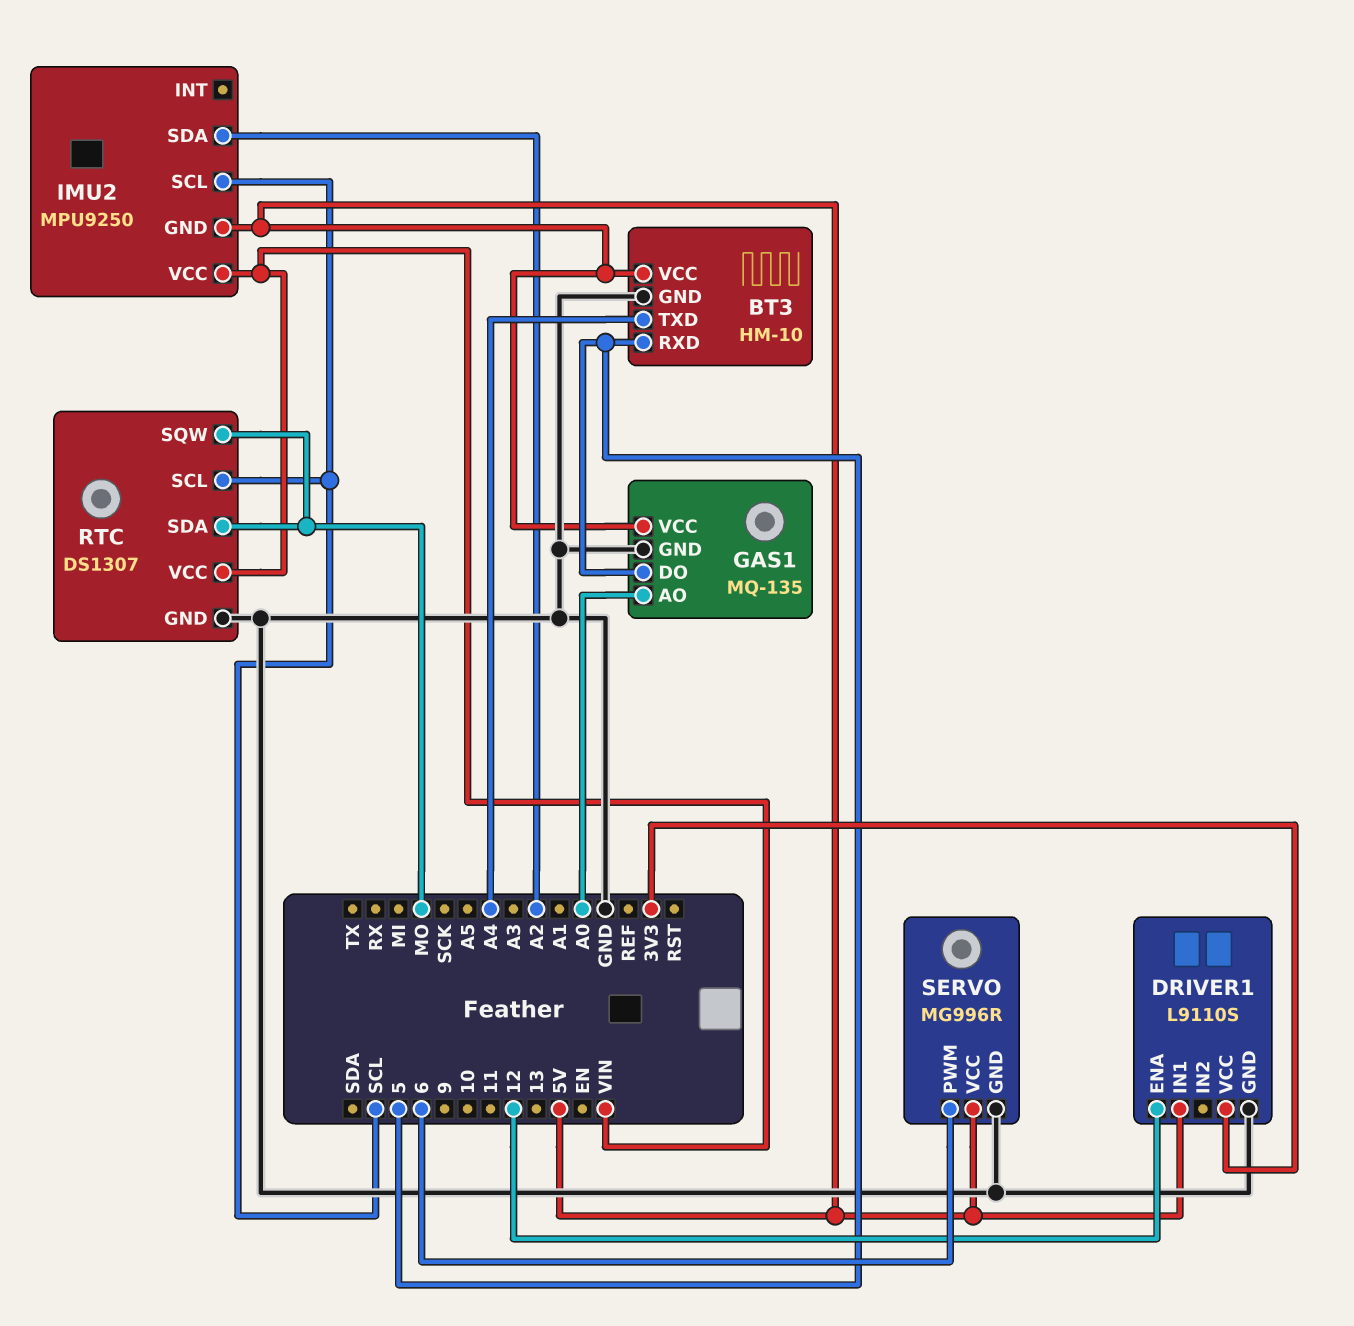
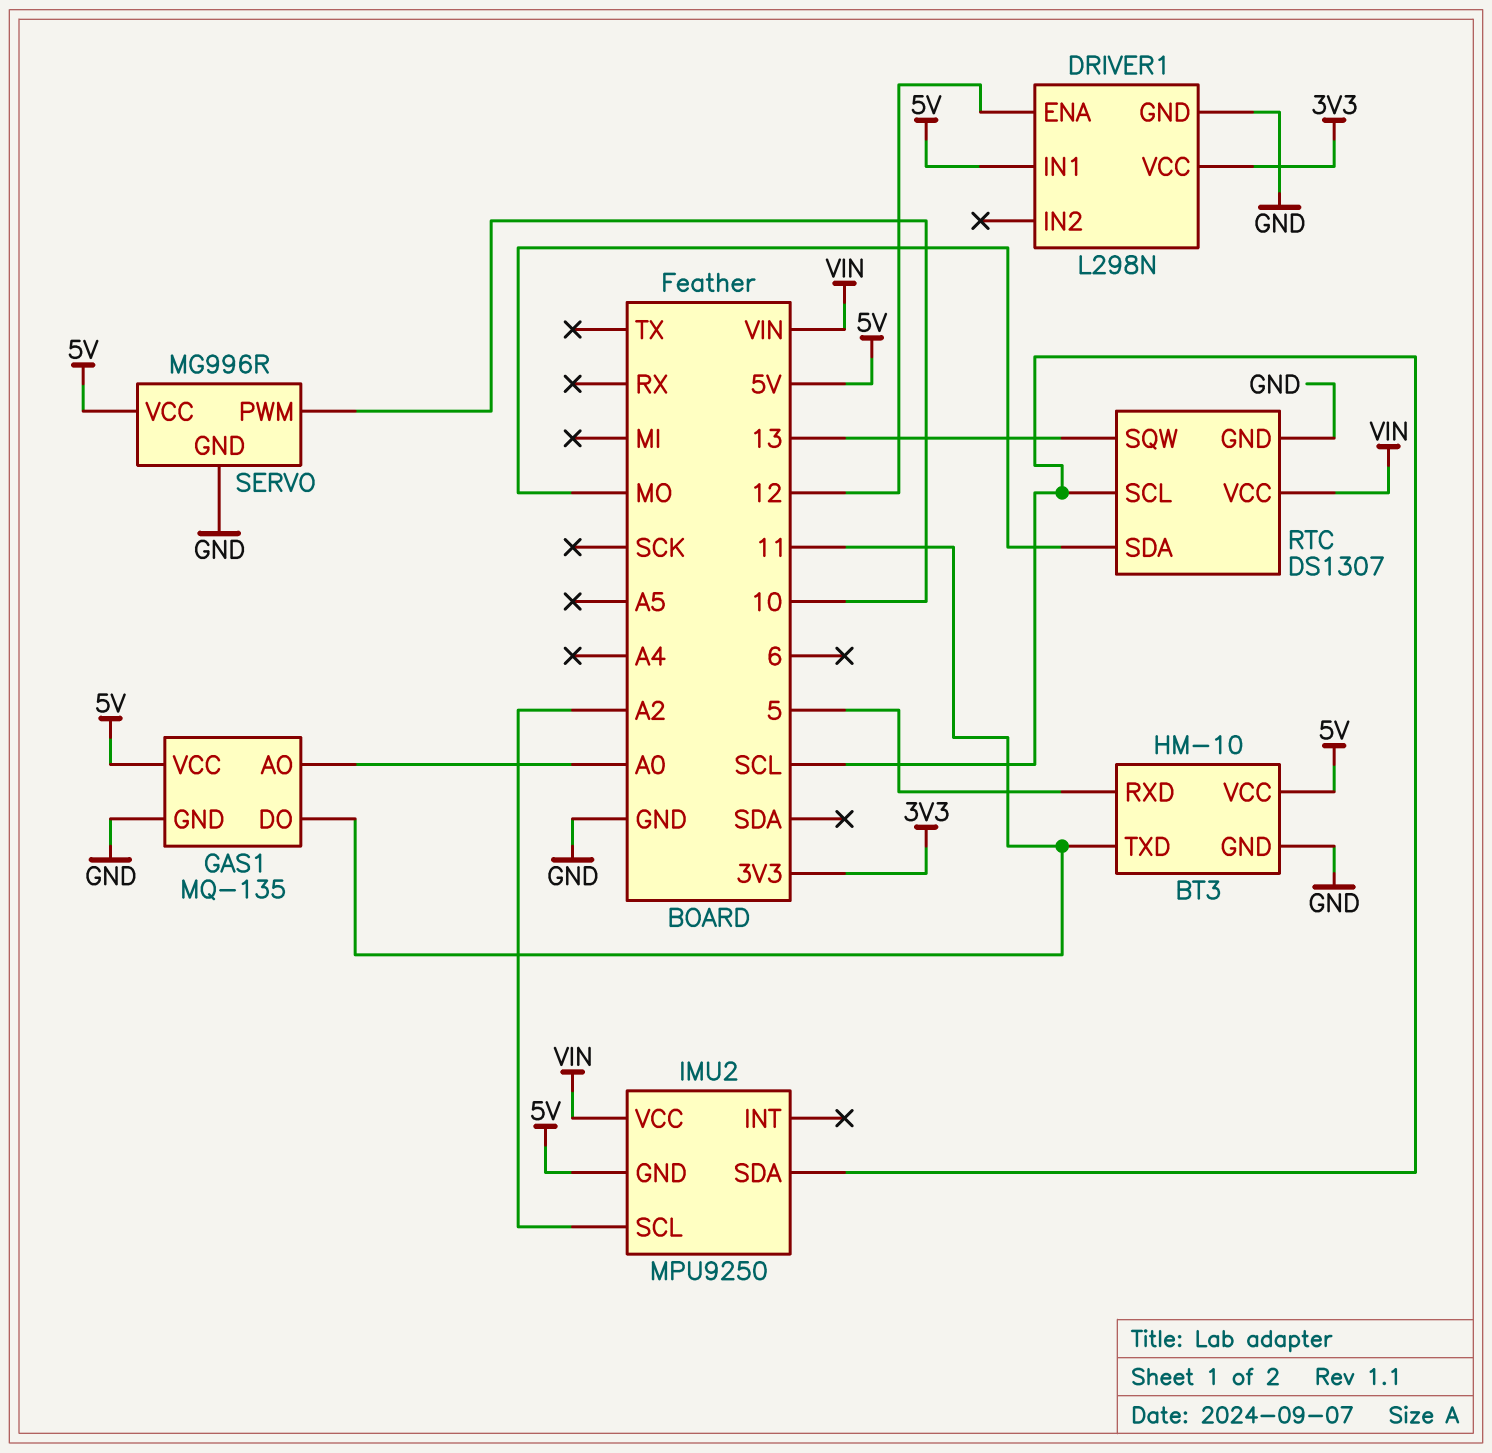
BT3 pin TXD: A4 -> 11
DRIVER1: L9110S -> L298N
GAS1 pin DO: 5 -> 11
IMU2 pin SCL: SCL -> A2
IMU2 pin SDA: A2 -> SCL
RTC pin SQW: MO -> 13
SERVO pin PWM: 6 -> 10

